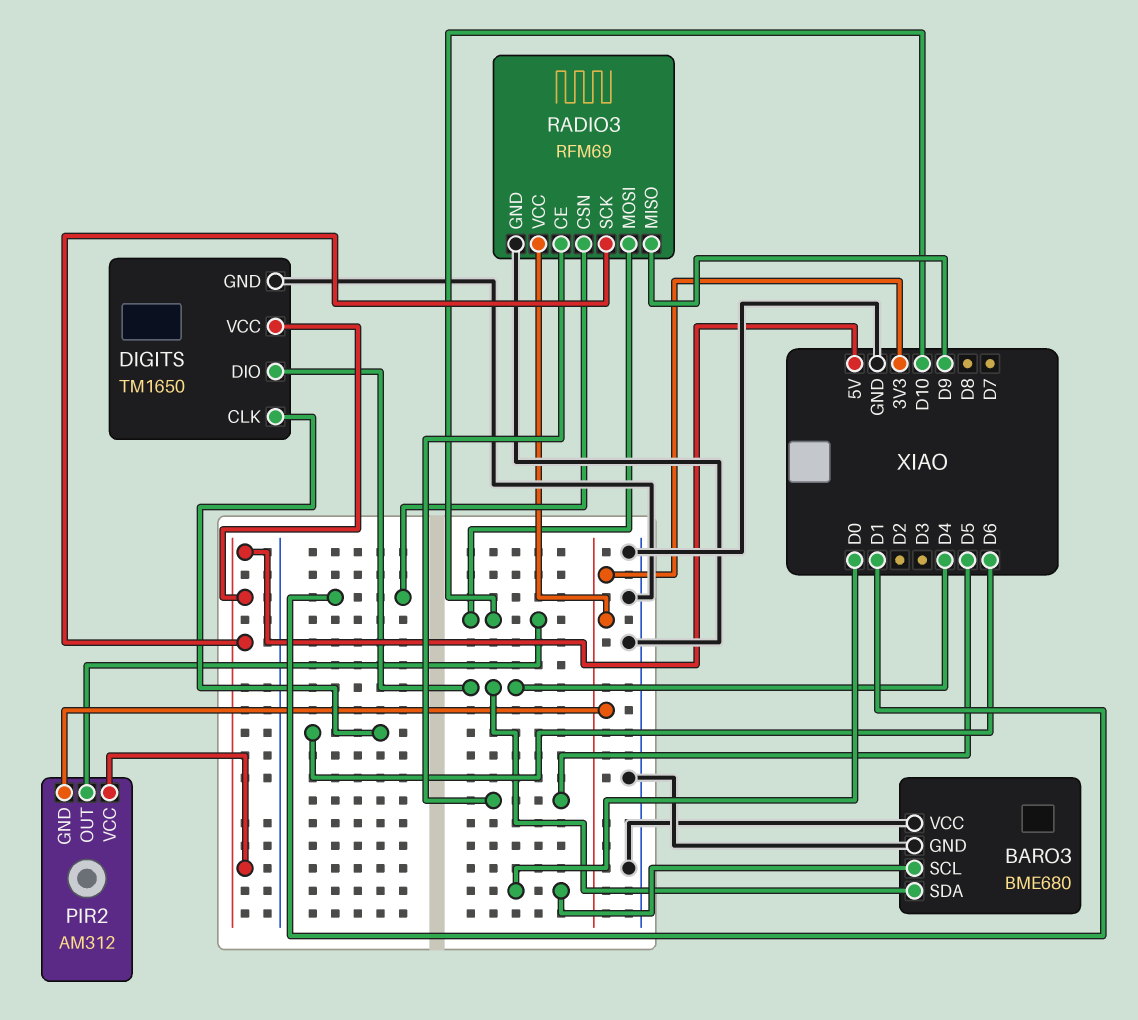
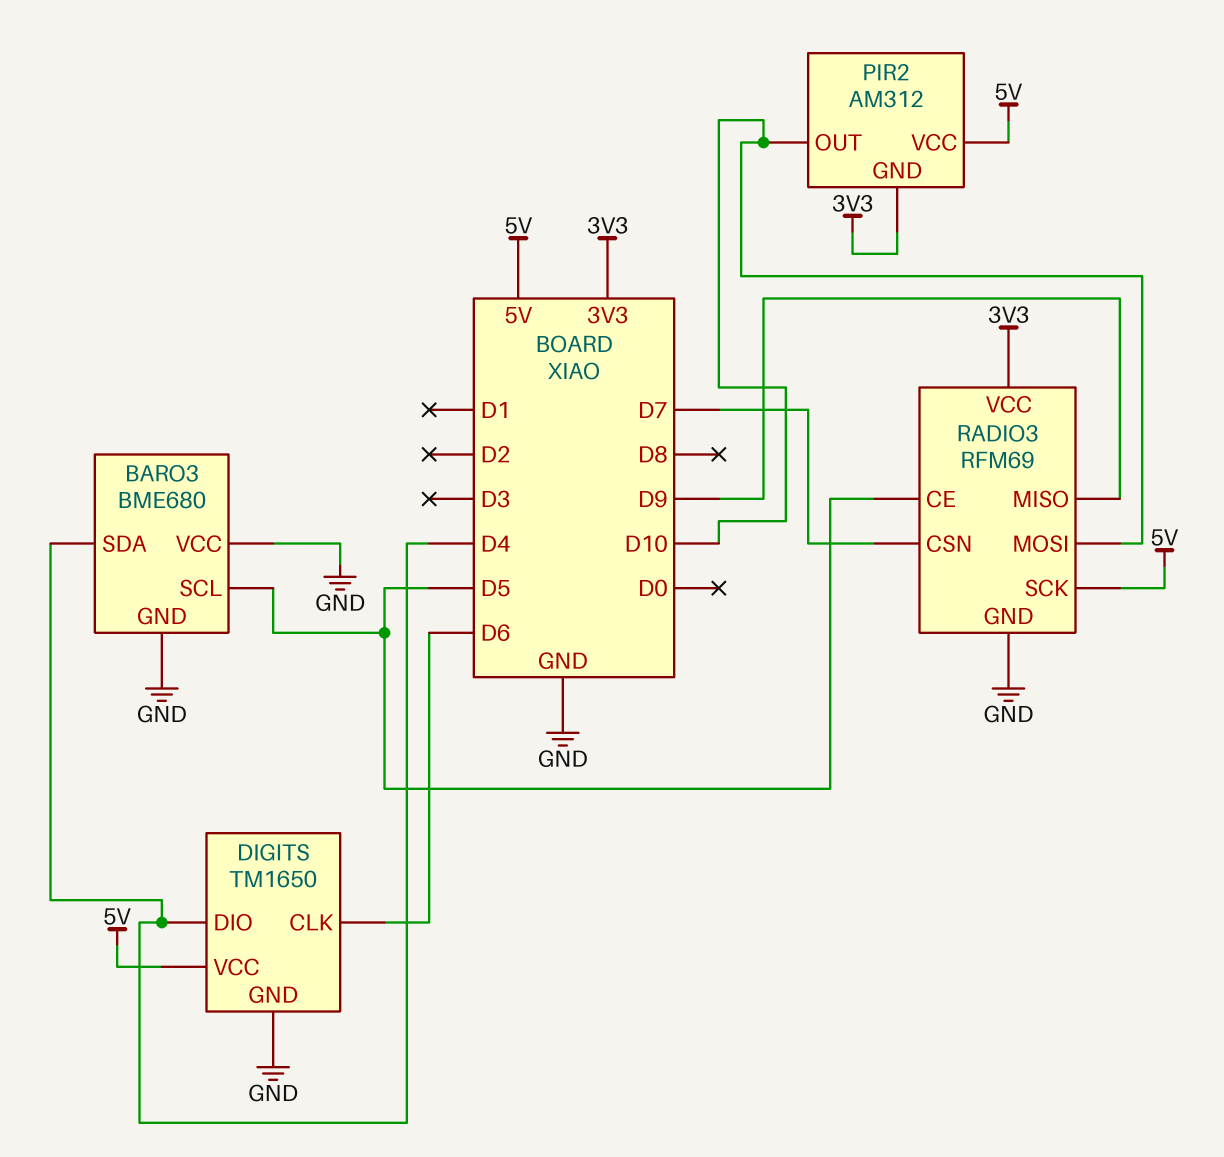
BARO3 pin SCL: D0 -> D5
RADIO3 pin CSN: D1 -> D7

